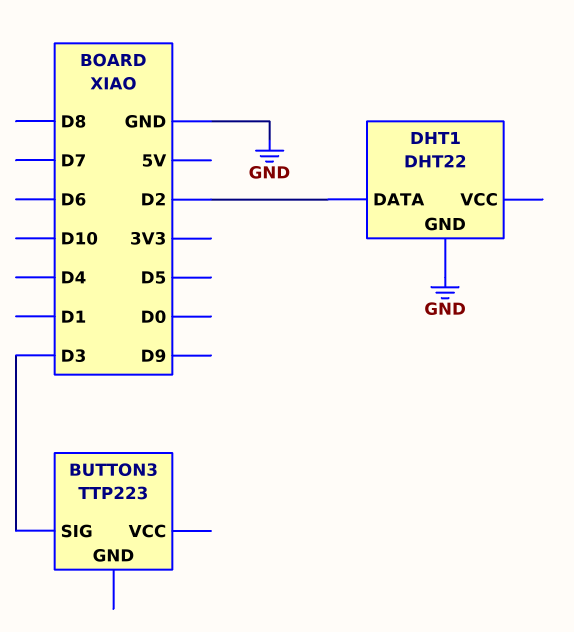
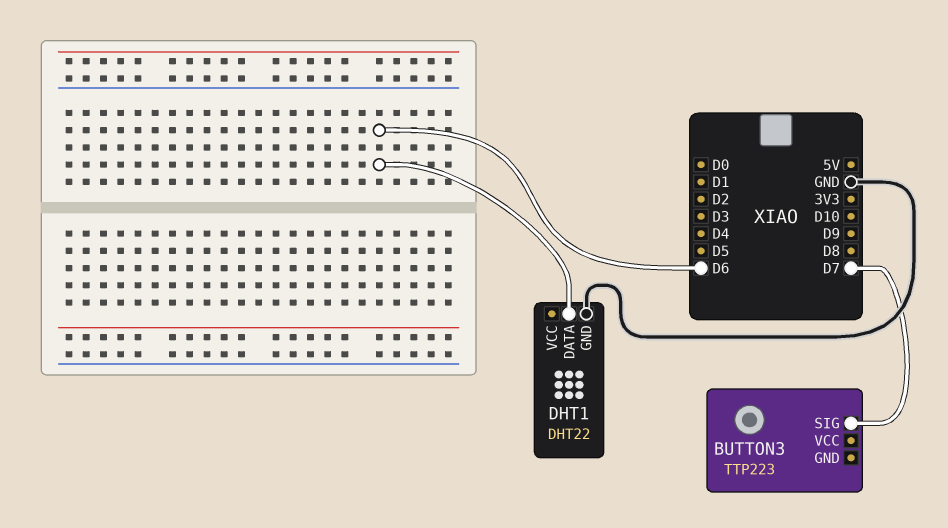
BUTTON3 pin SIG: D3 -> D7
DHT1 pin DATA: D2 -> D6

